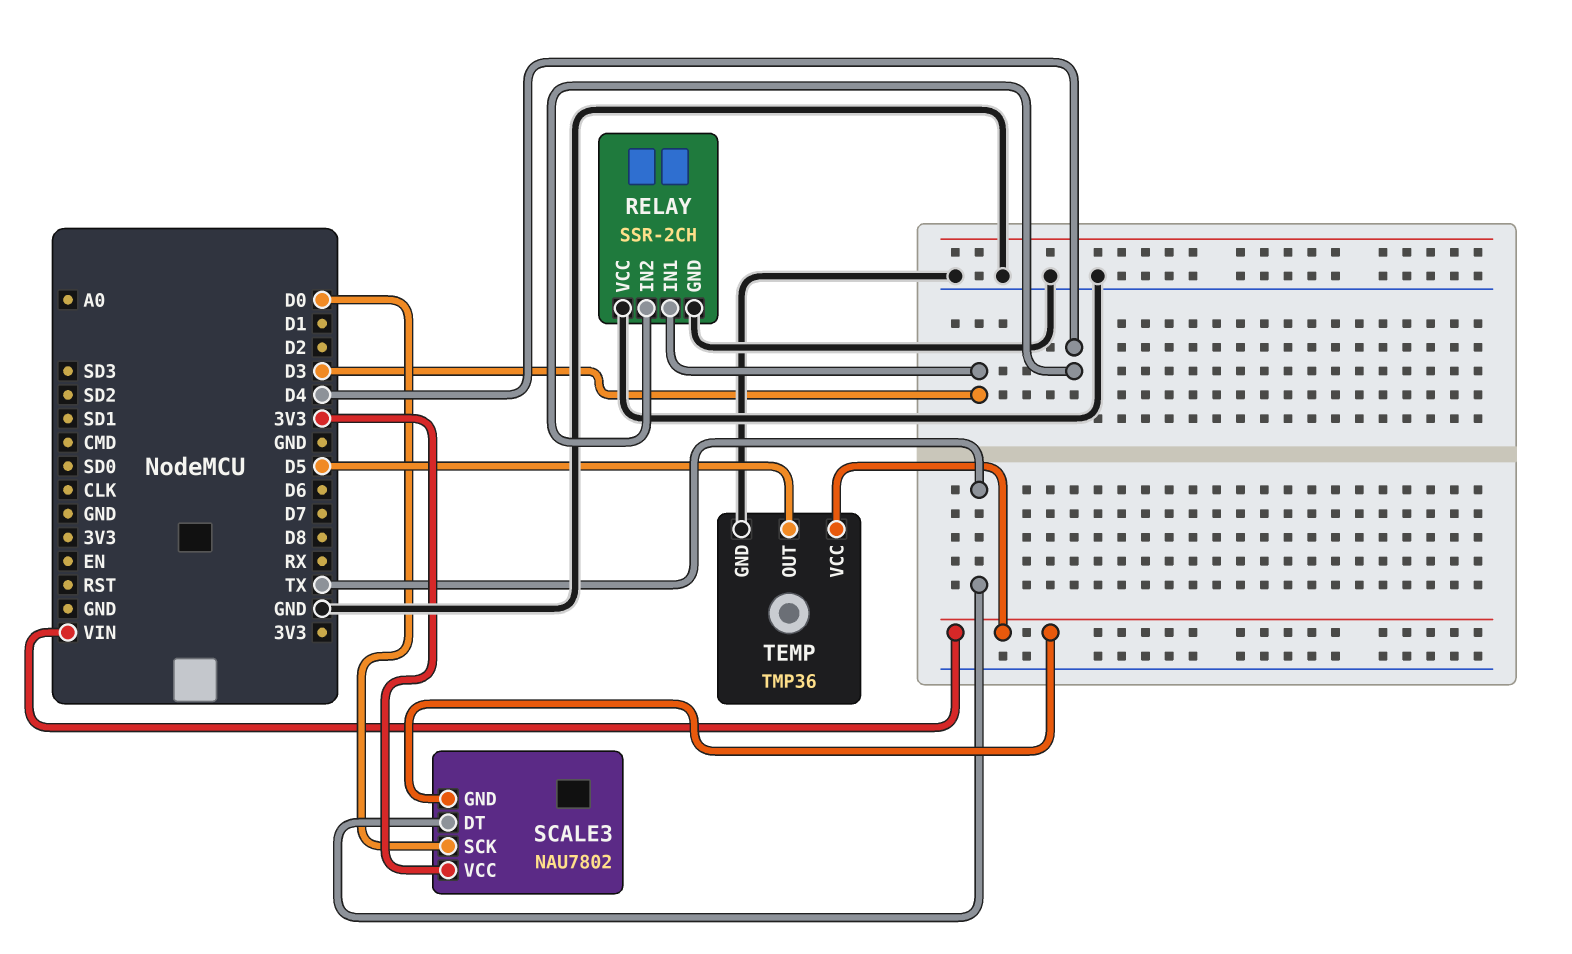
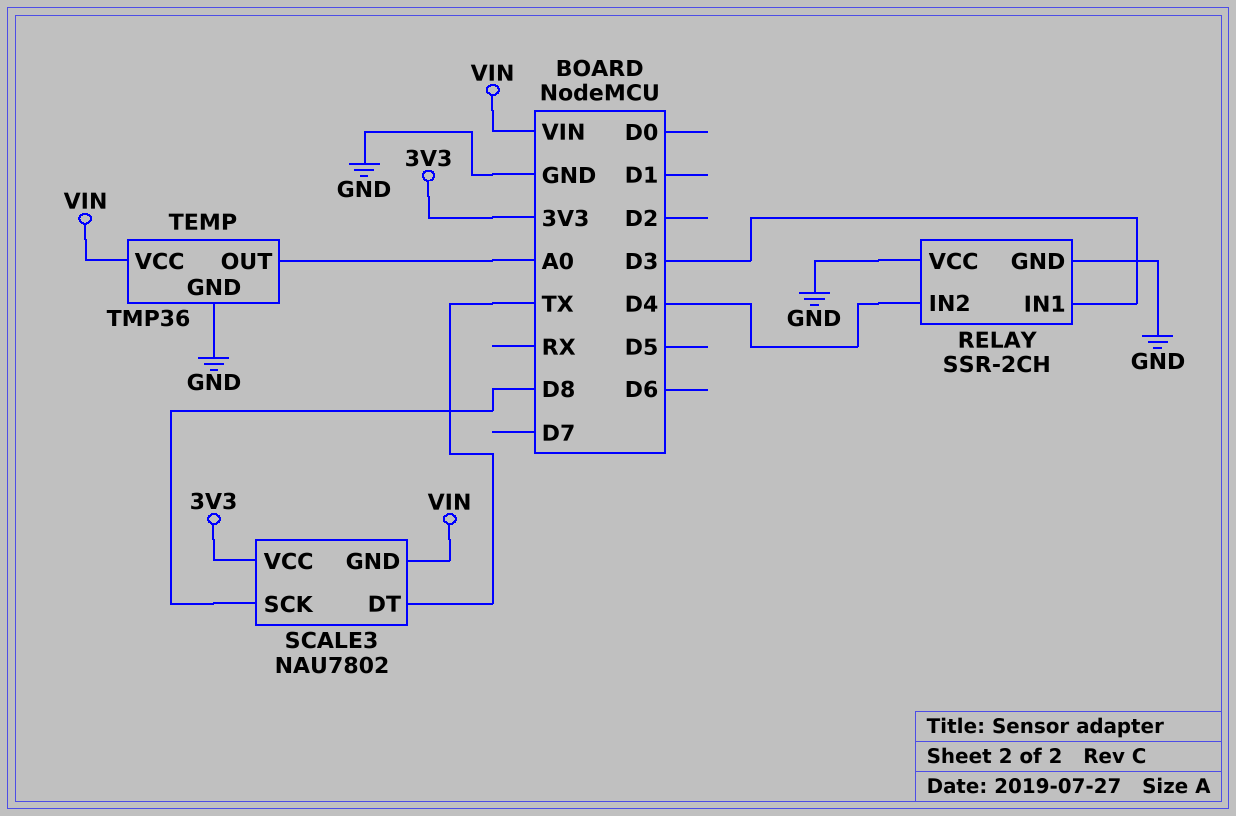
SCALE3 pin SCK: D0 -> D8
TEMP pin OUT: D5 -> A0

